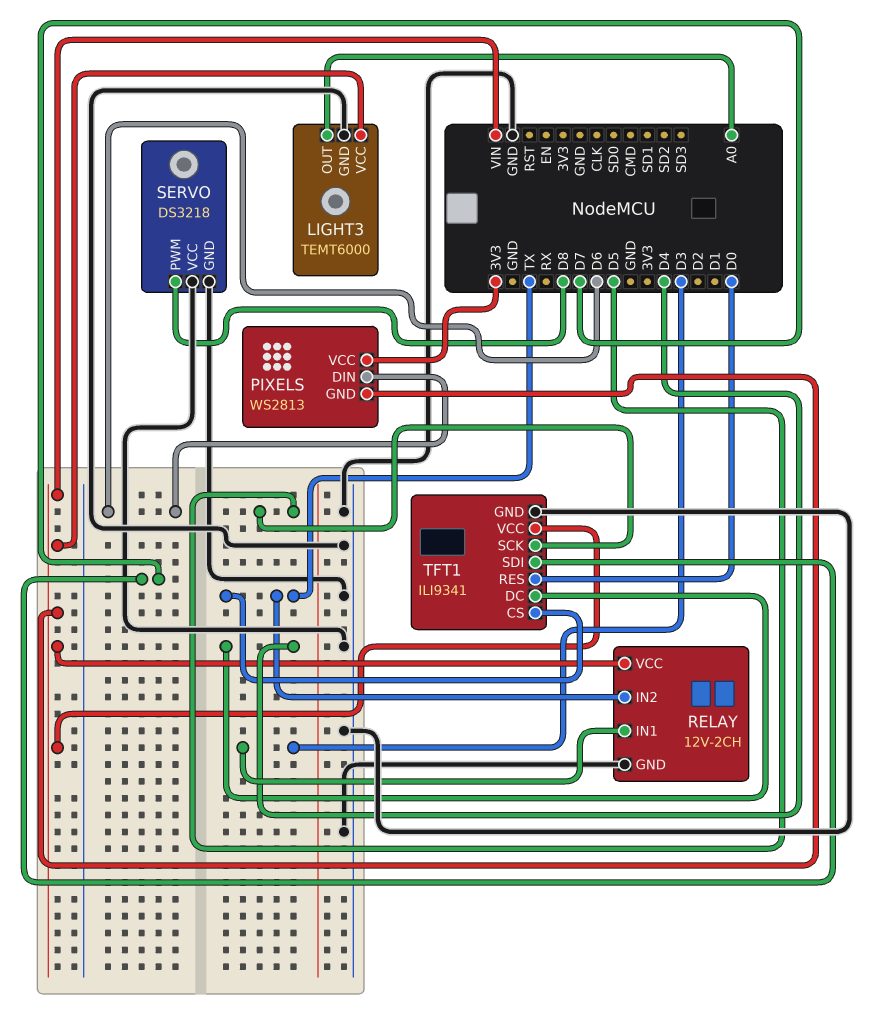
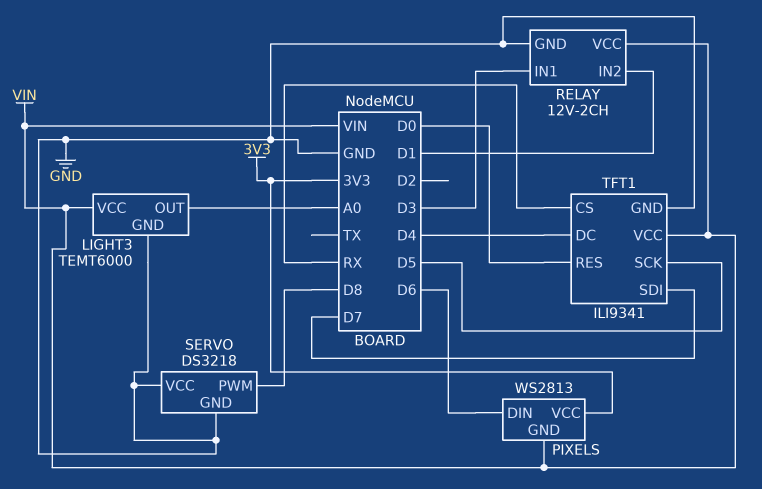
RELAY pin IN2: TX -> D1
TFT1 pin CS: TX -> RX

